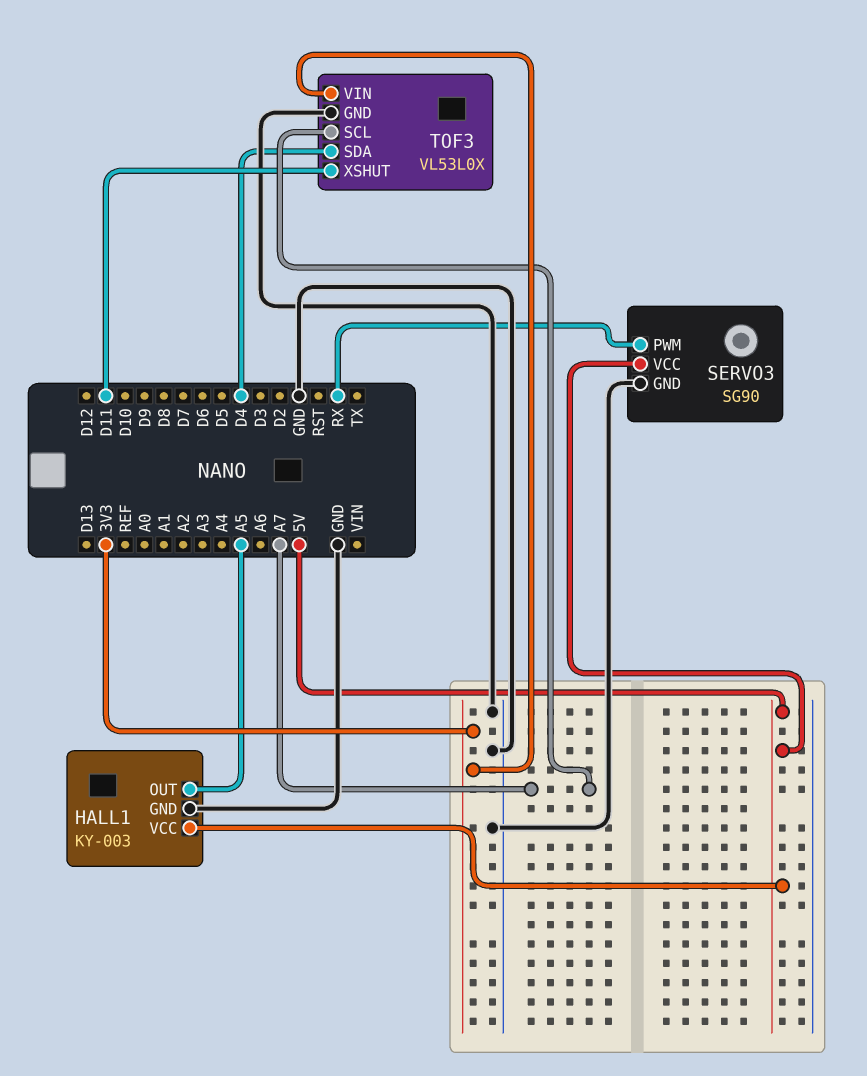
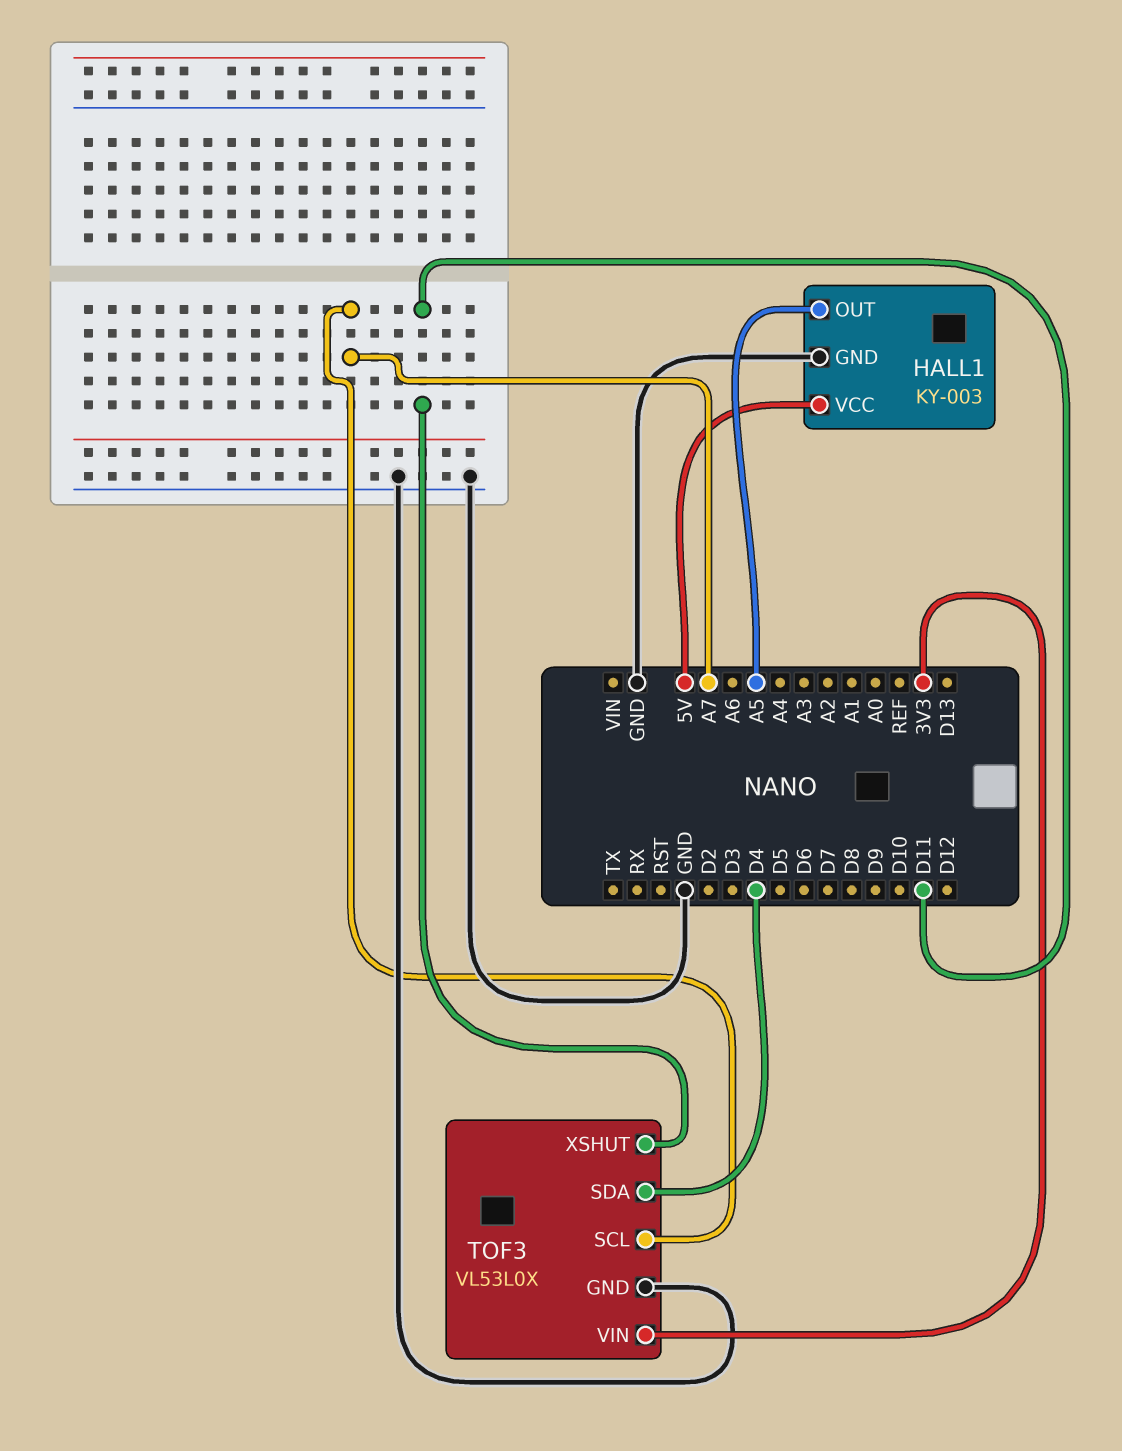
SERVO3: SG90 -> none
SERVO3 pin GND: GND -> none
SERVO3 pin PWM: RX -> none
SERVO3 pin VCC: 5V -> none

